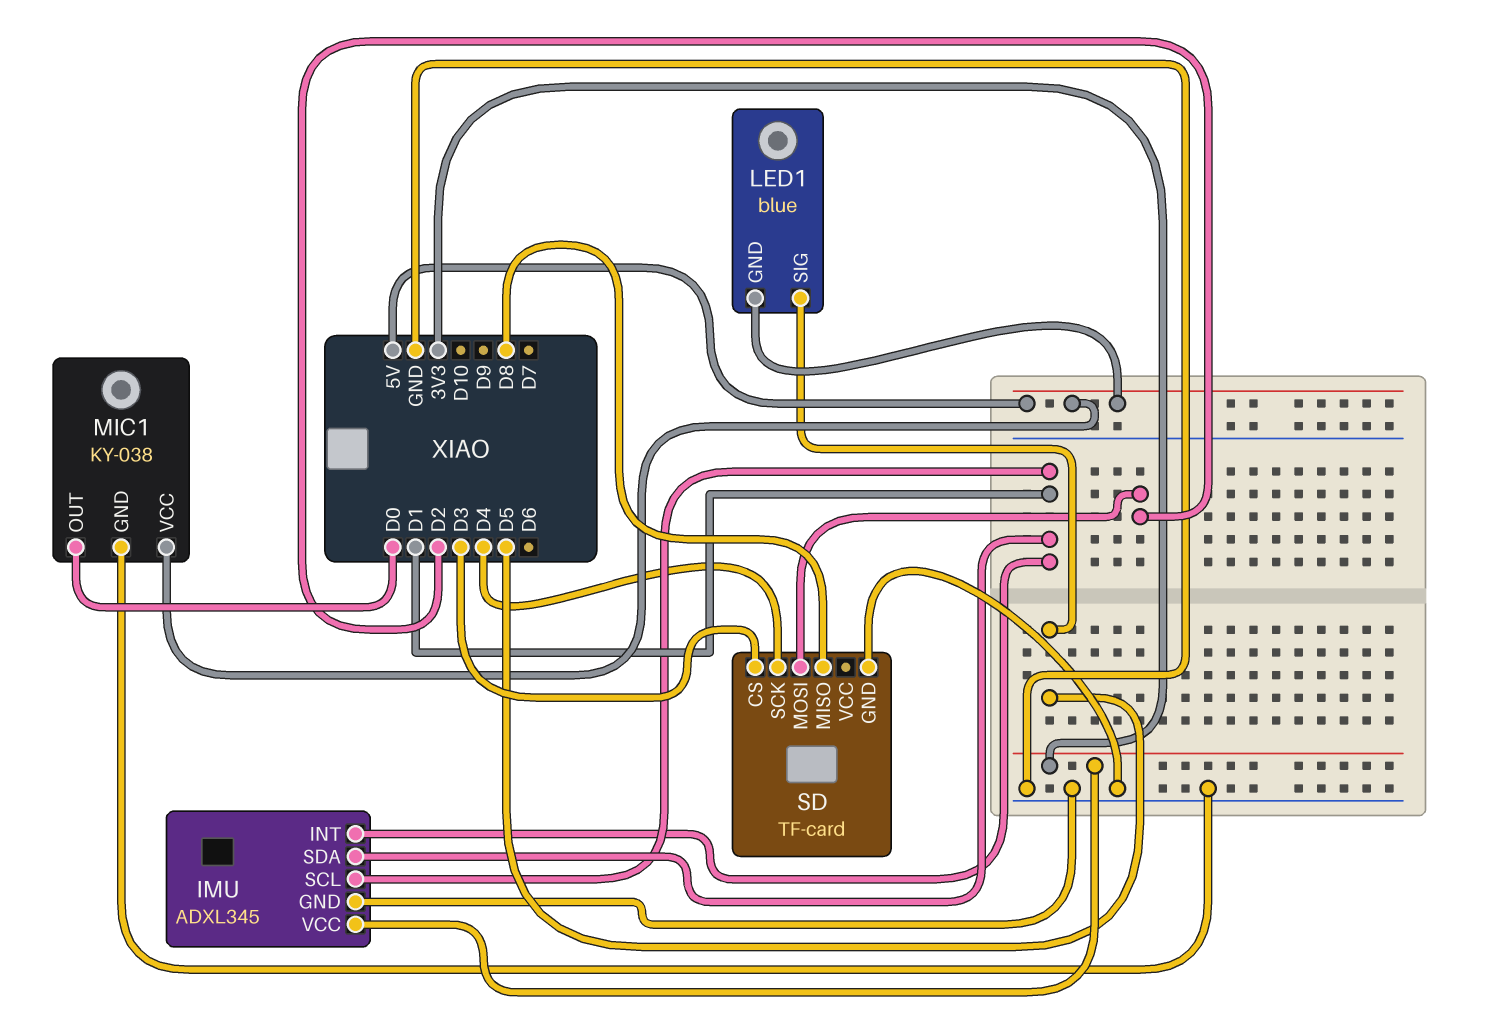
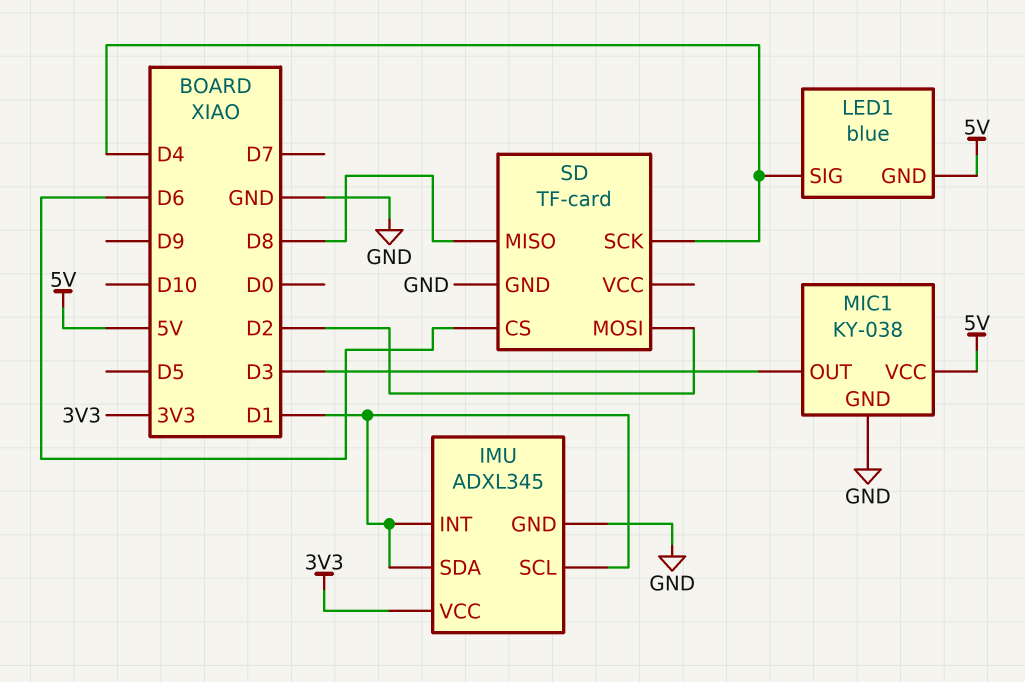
LED1 pin SIG: D5 -> D4
MIC1 pin OUT: D0 -> D3
SD pin CS: D3 -> D6

